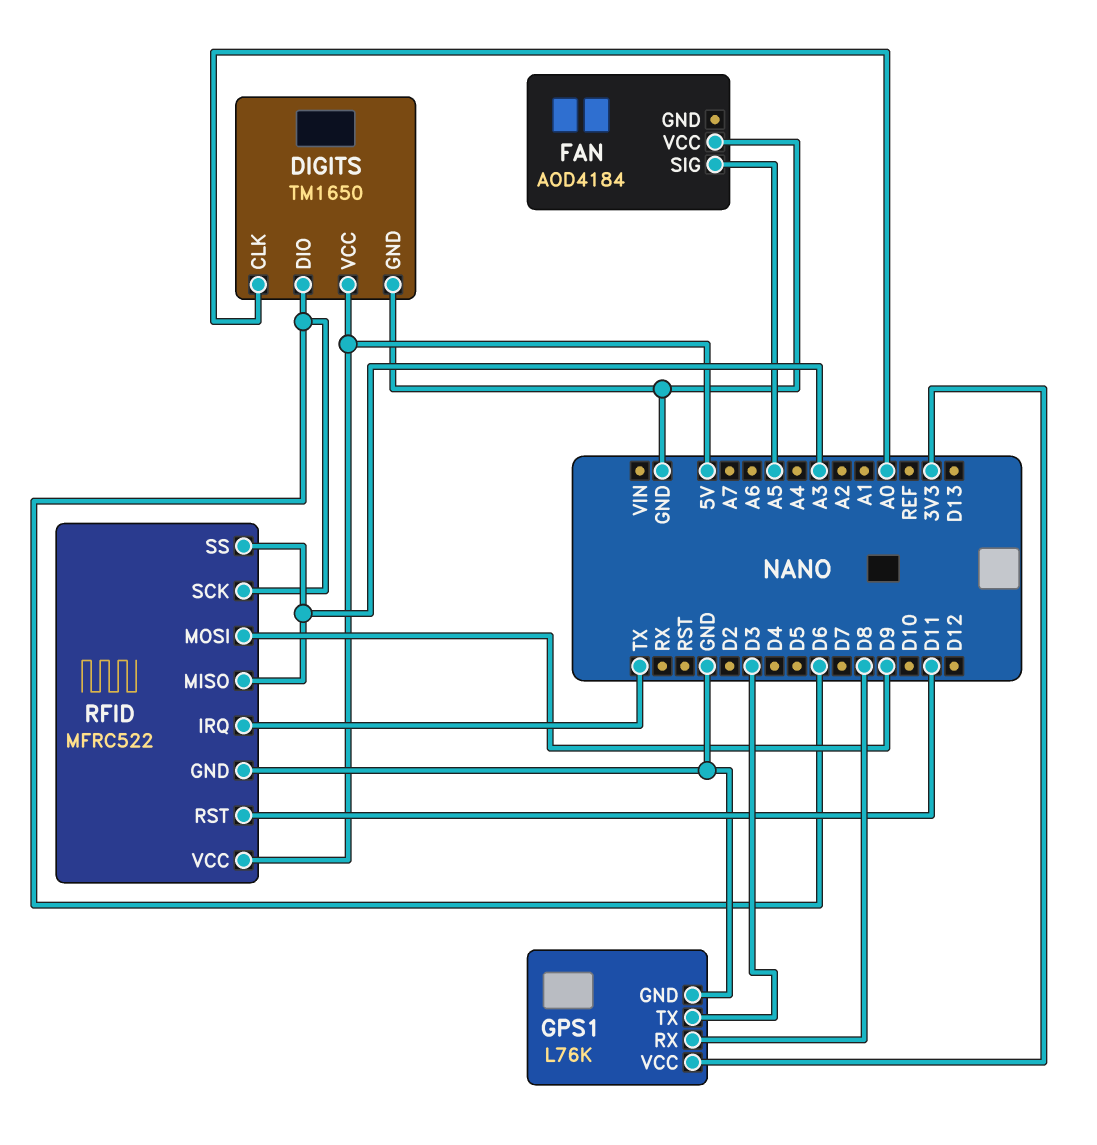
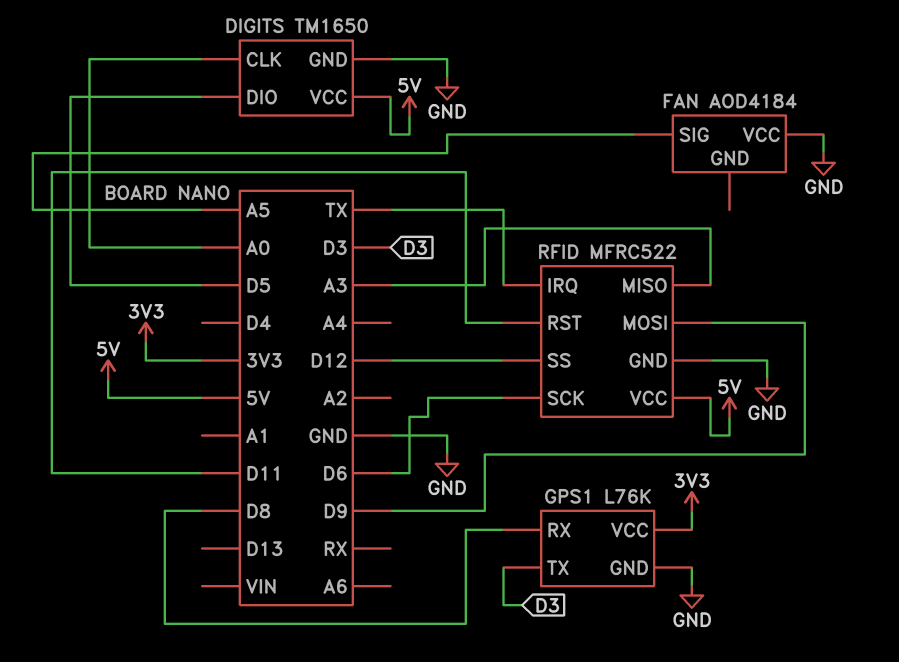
DIGITS pin DIO: D6 -> D5
RFID pin SS: A3 -> D12

